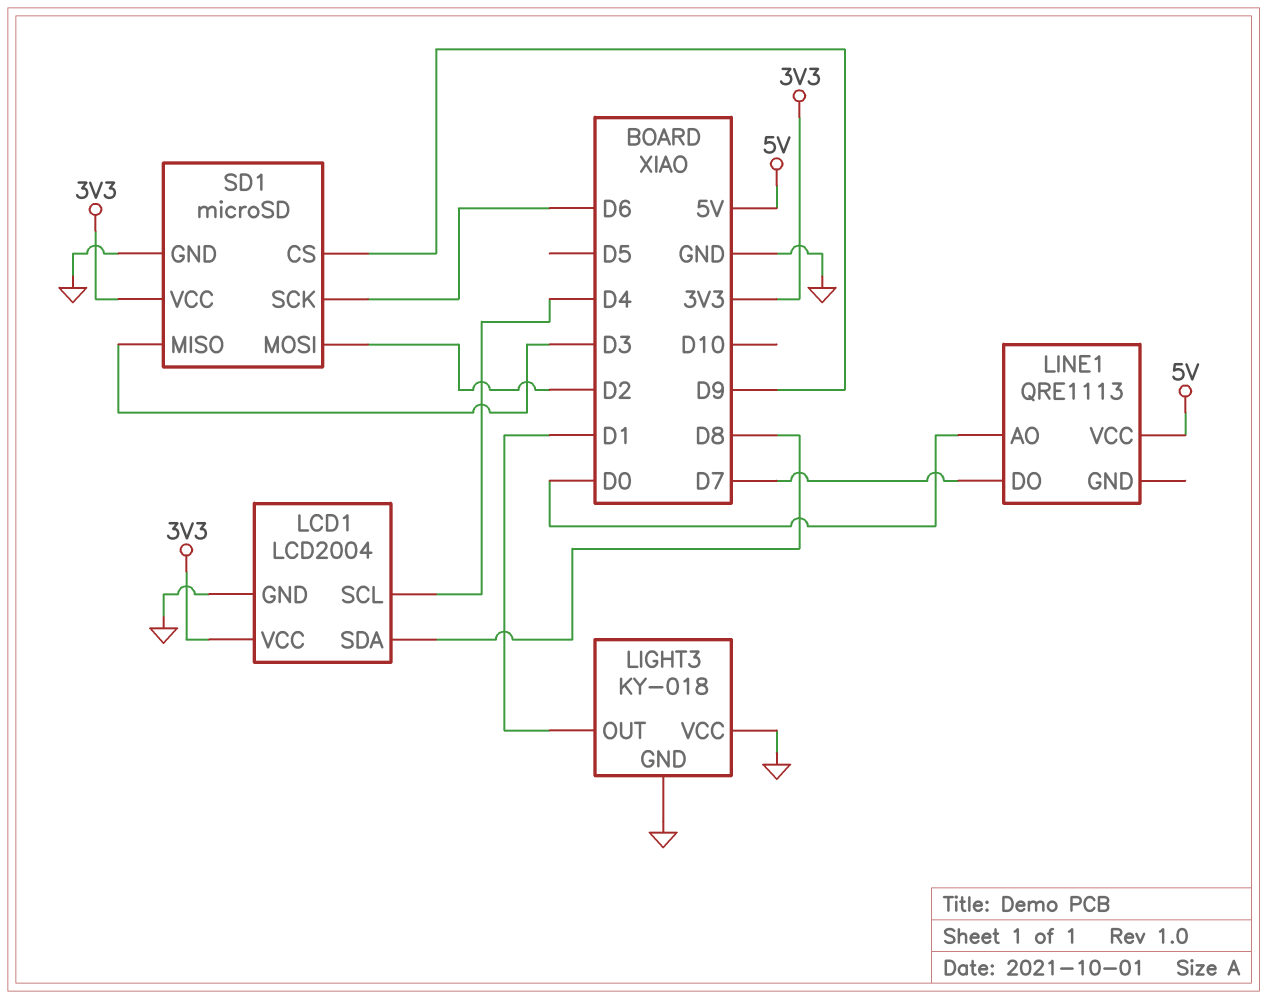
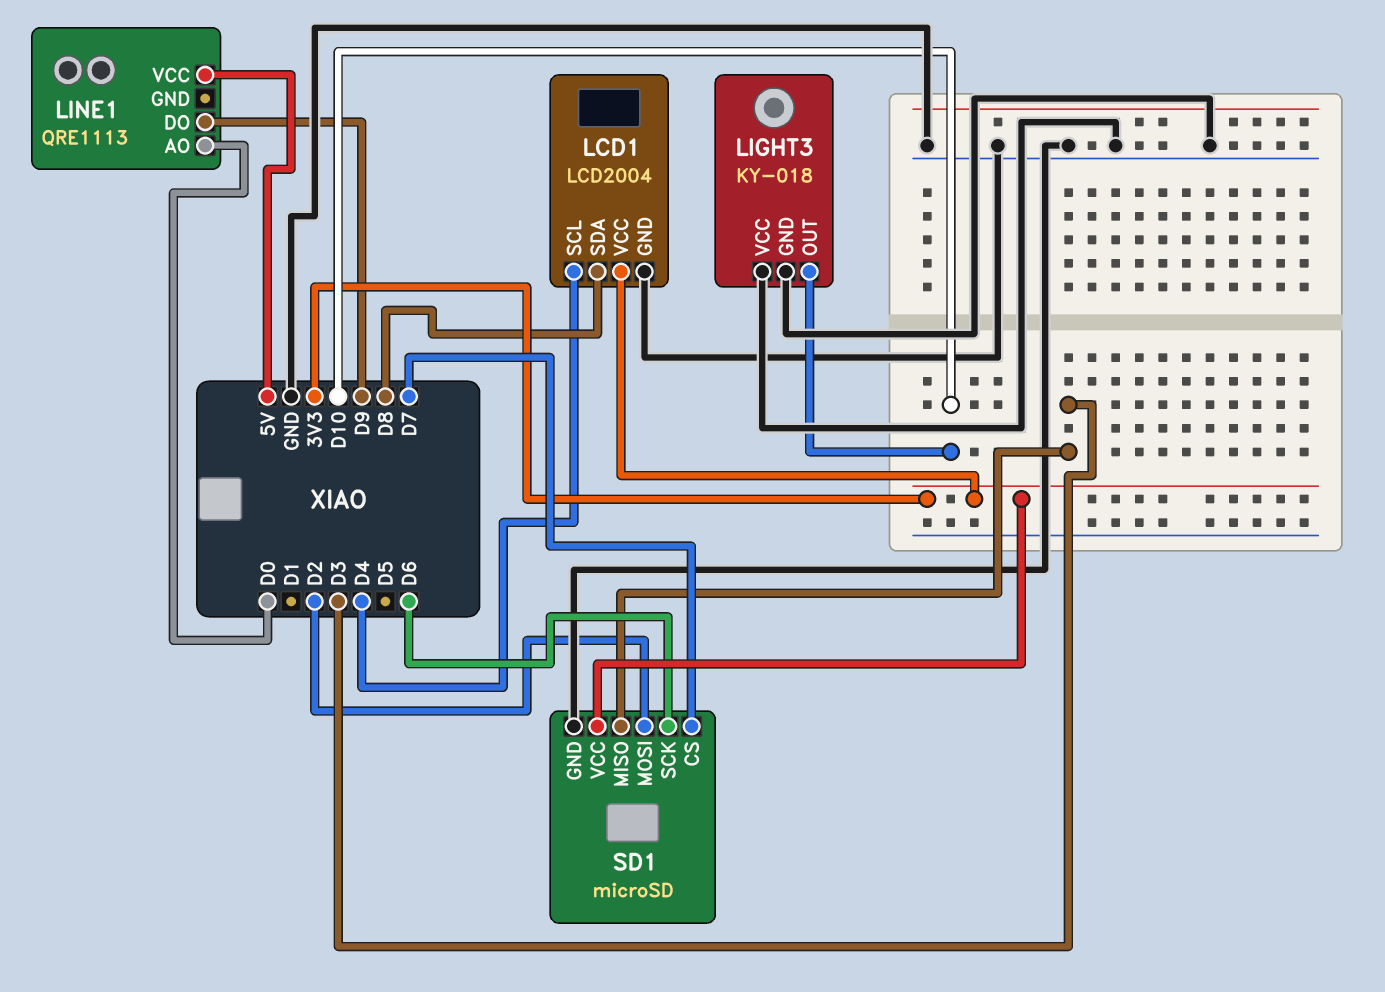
LIGHT3 pin OUT: D1 -> D10
LINE1 pin DO: D7 -> D9
SD1 pin CS: D9 -> D7

